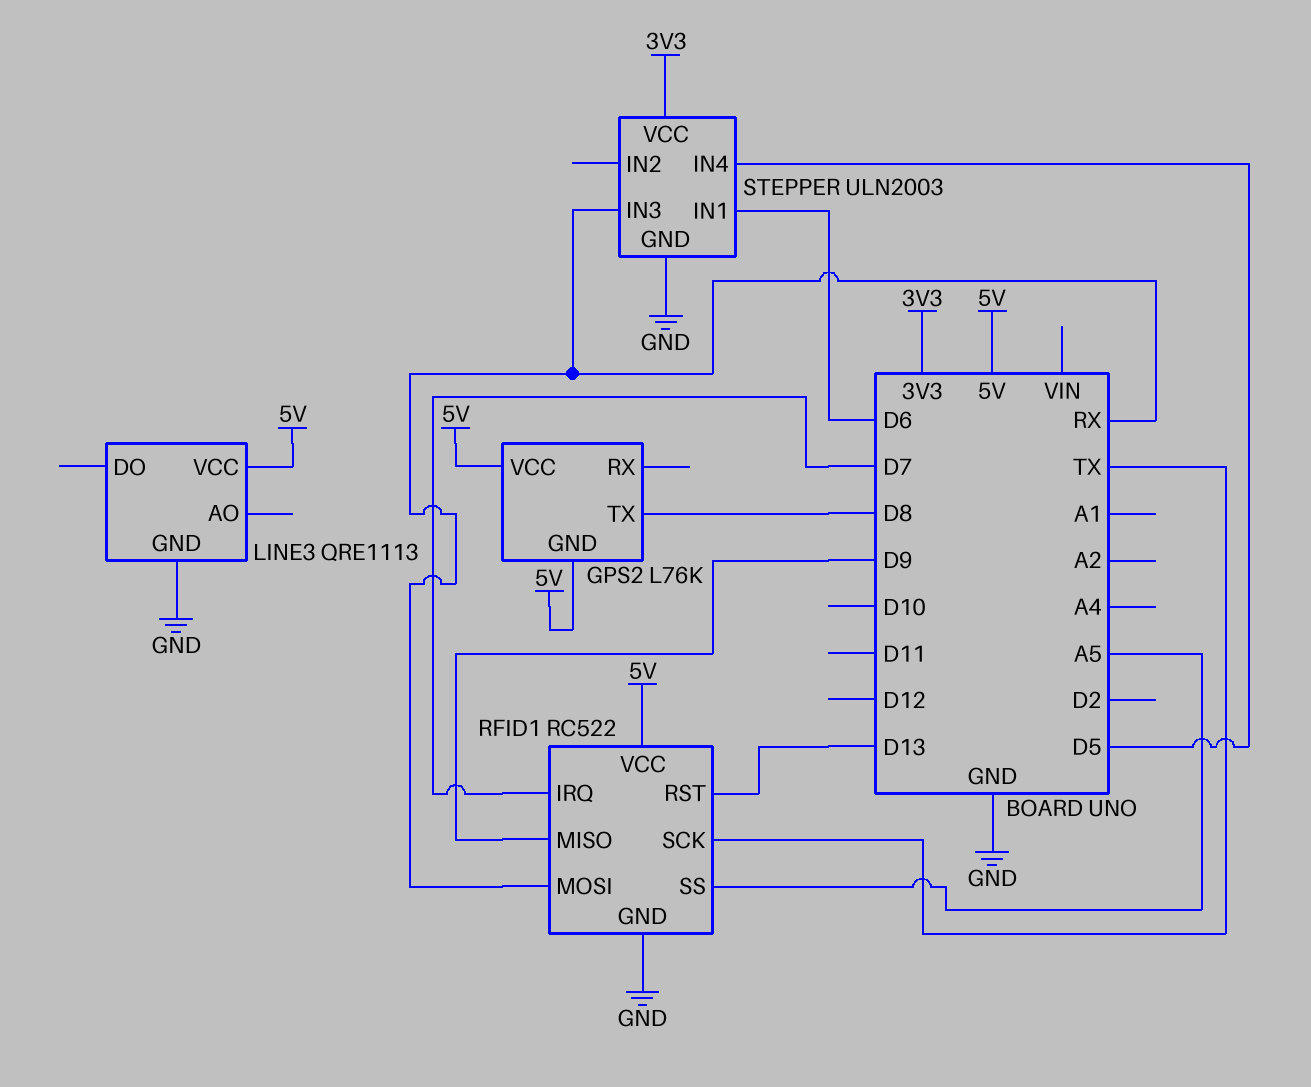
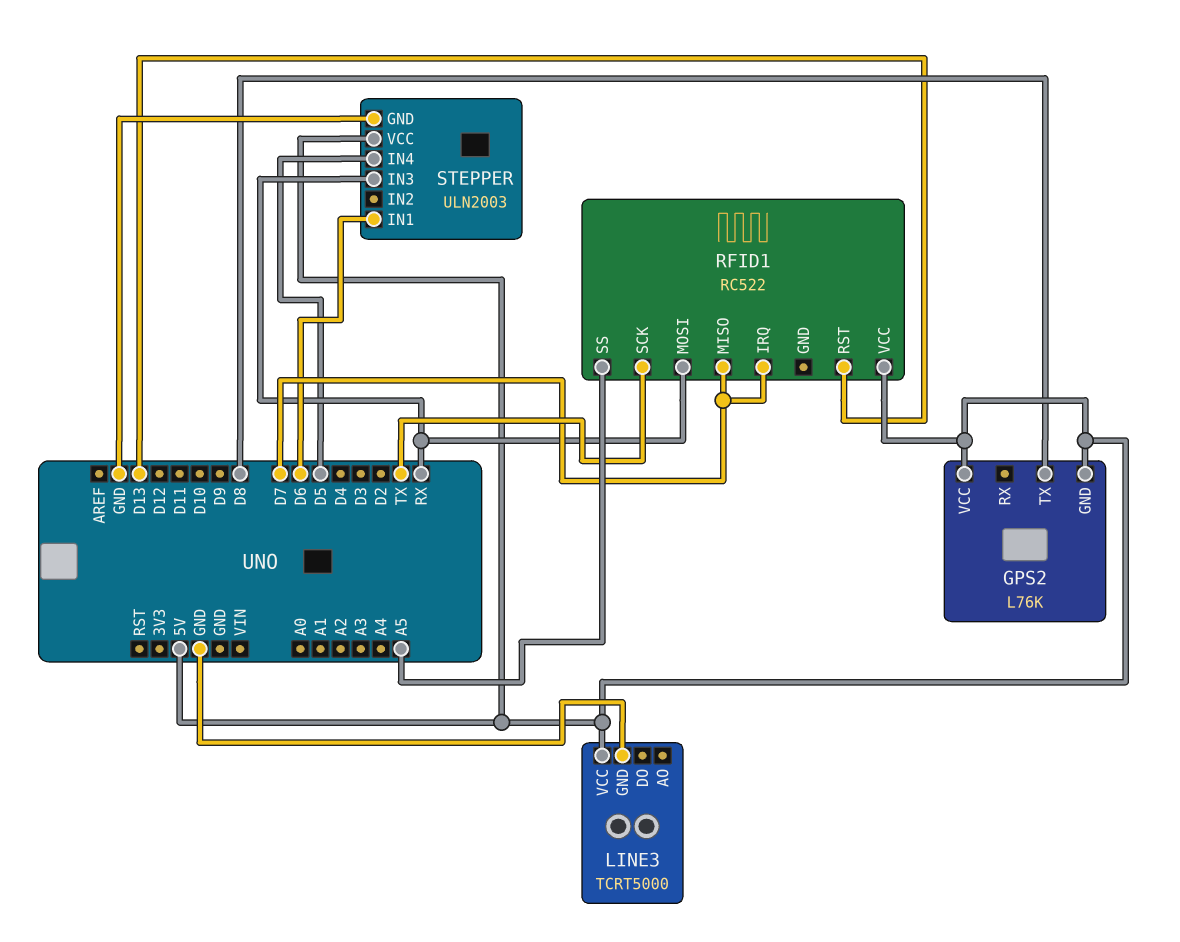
LINE3: QRE1113 -> TCRT5000
RFID1 pin GND: GND -> none
RFID1 pin MISO: D9 -> D7
STEPPER pin VCC: 3V3 -> 5V

